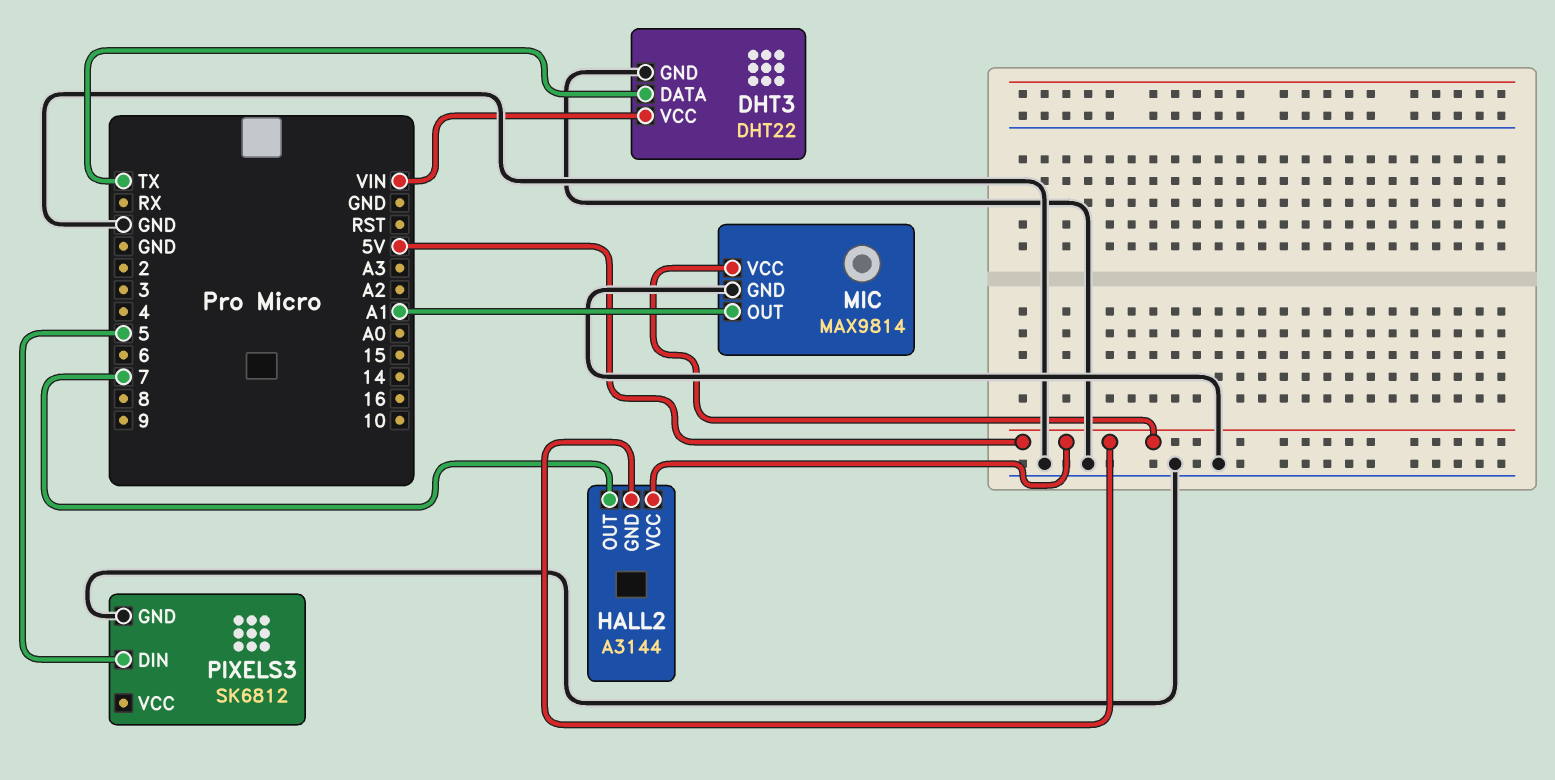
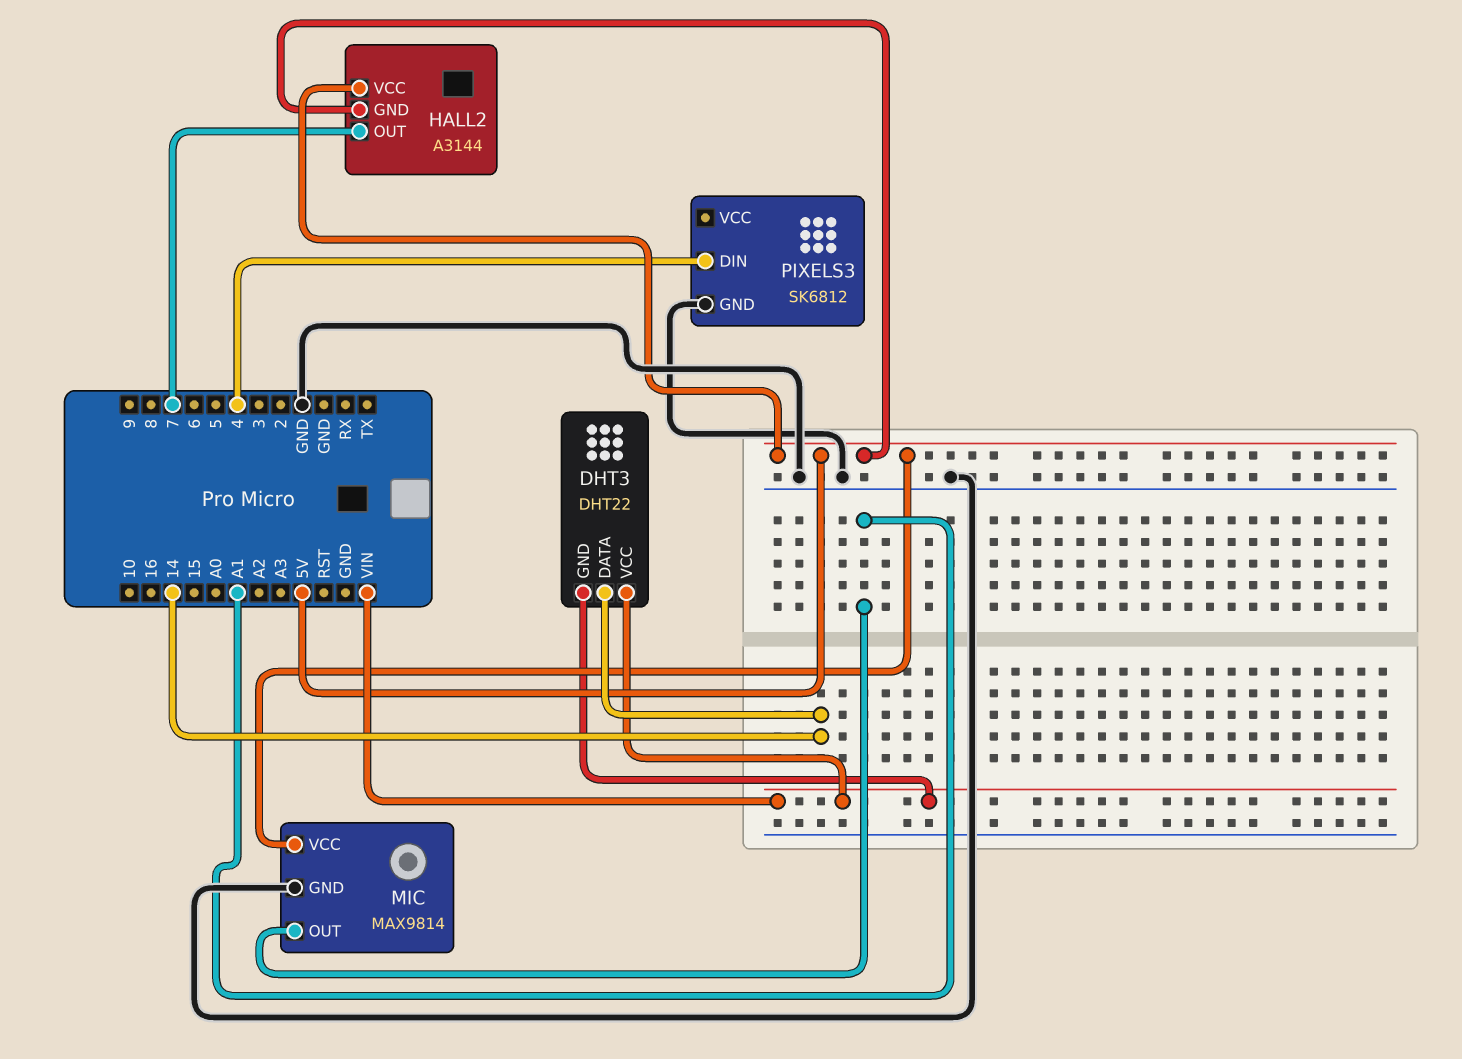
DHT3 pin DATA: TX -> 14
DHT3 pin GND: GND -> VIN
PIXELS3 pin DIN: 5 -> 4

